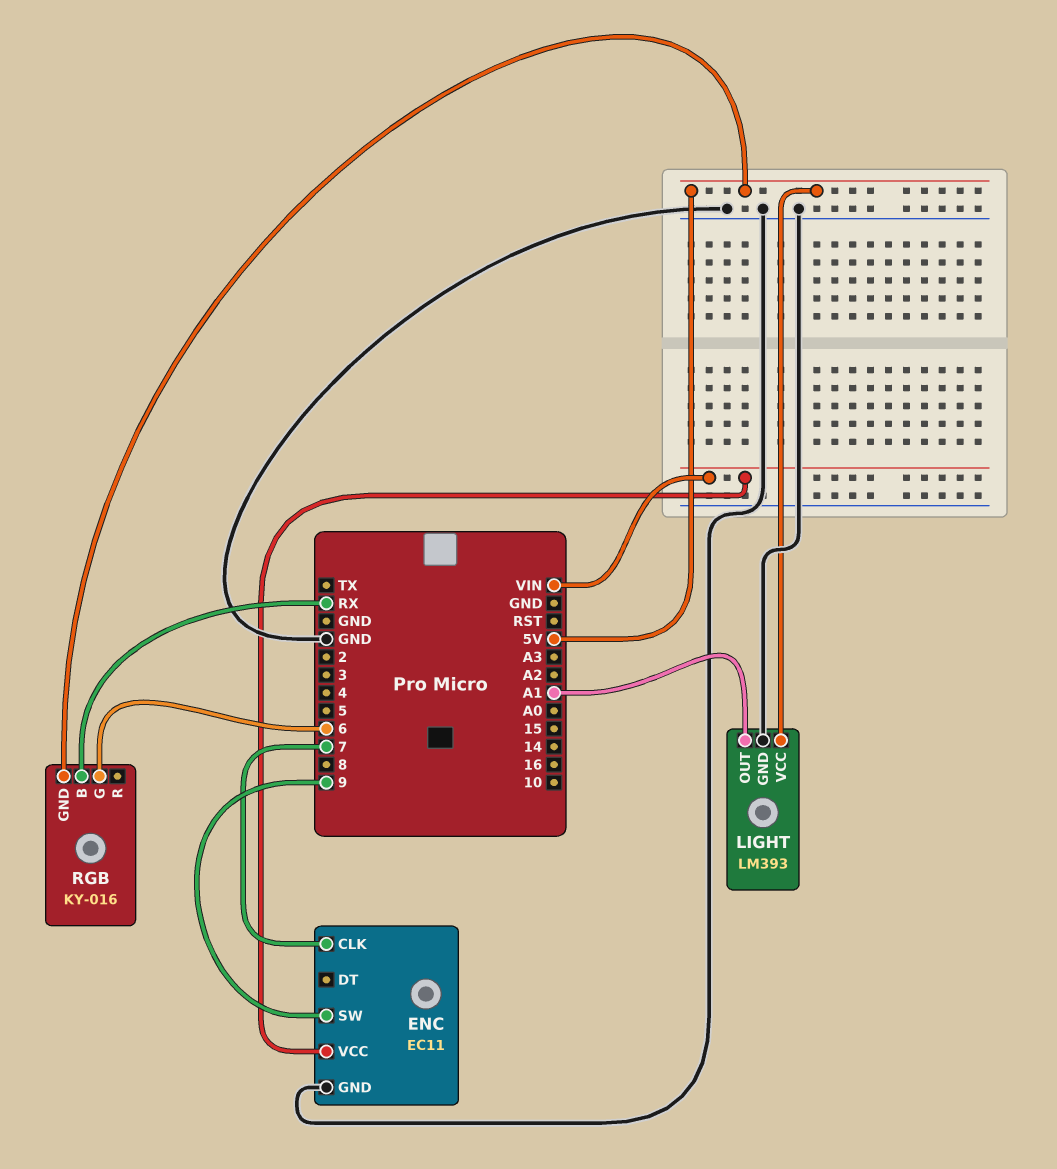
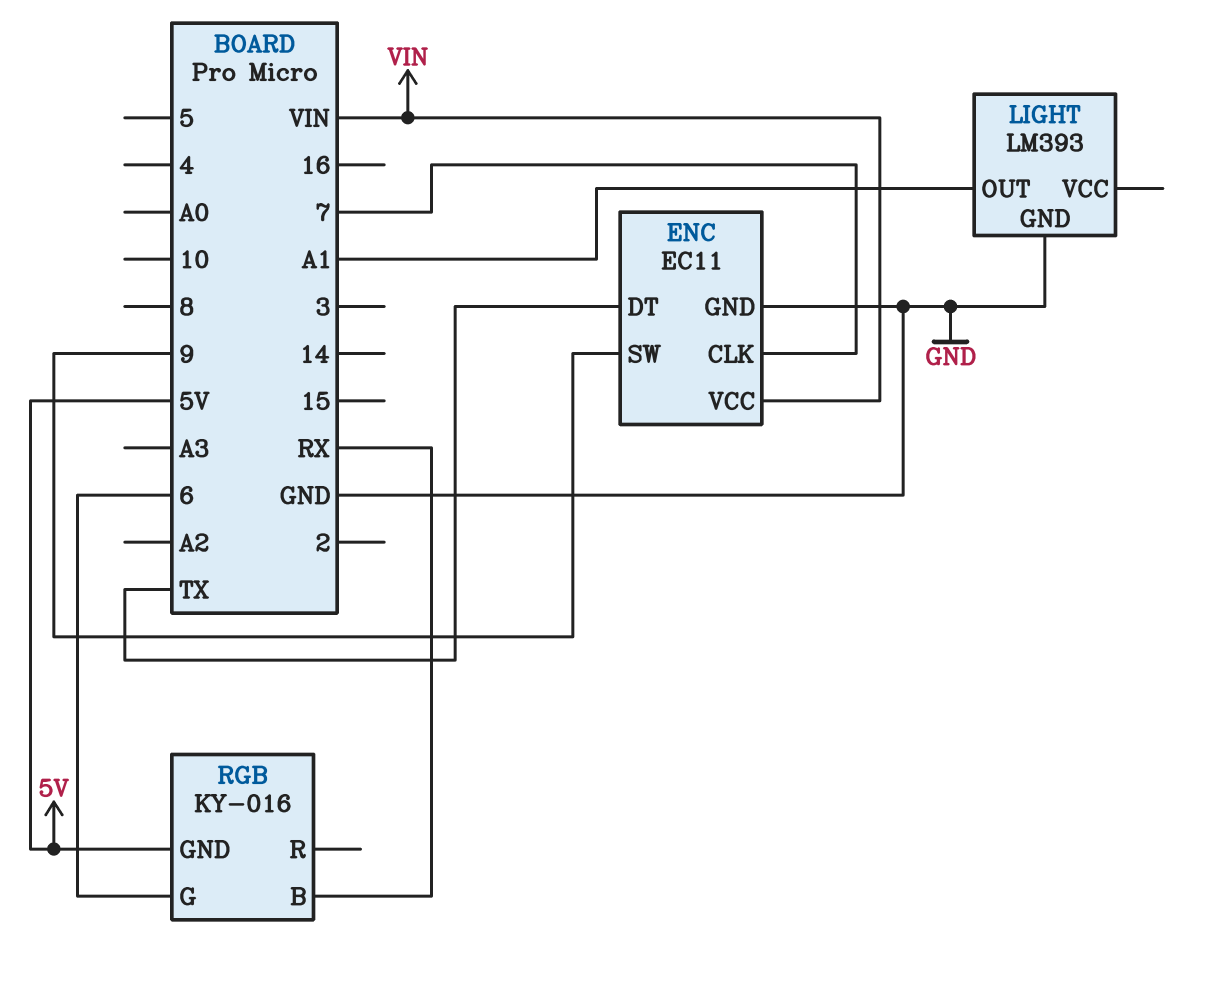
ENC pin DT: none -> TX
LIGHT pin VCC: 5V -> none

